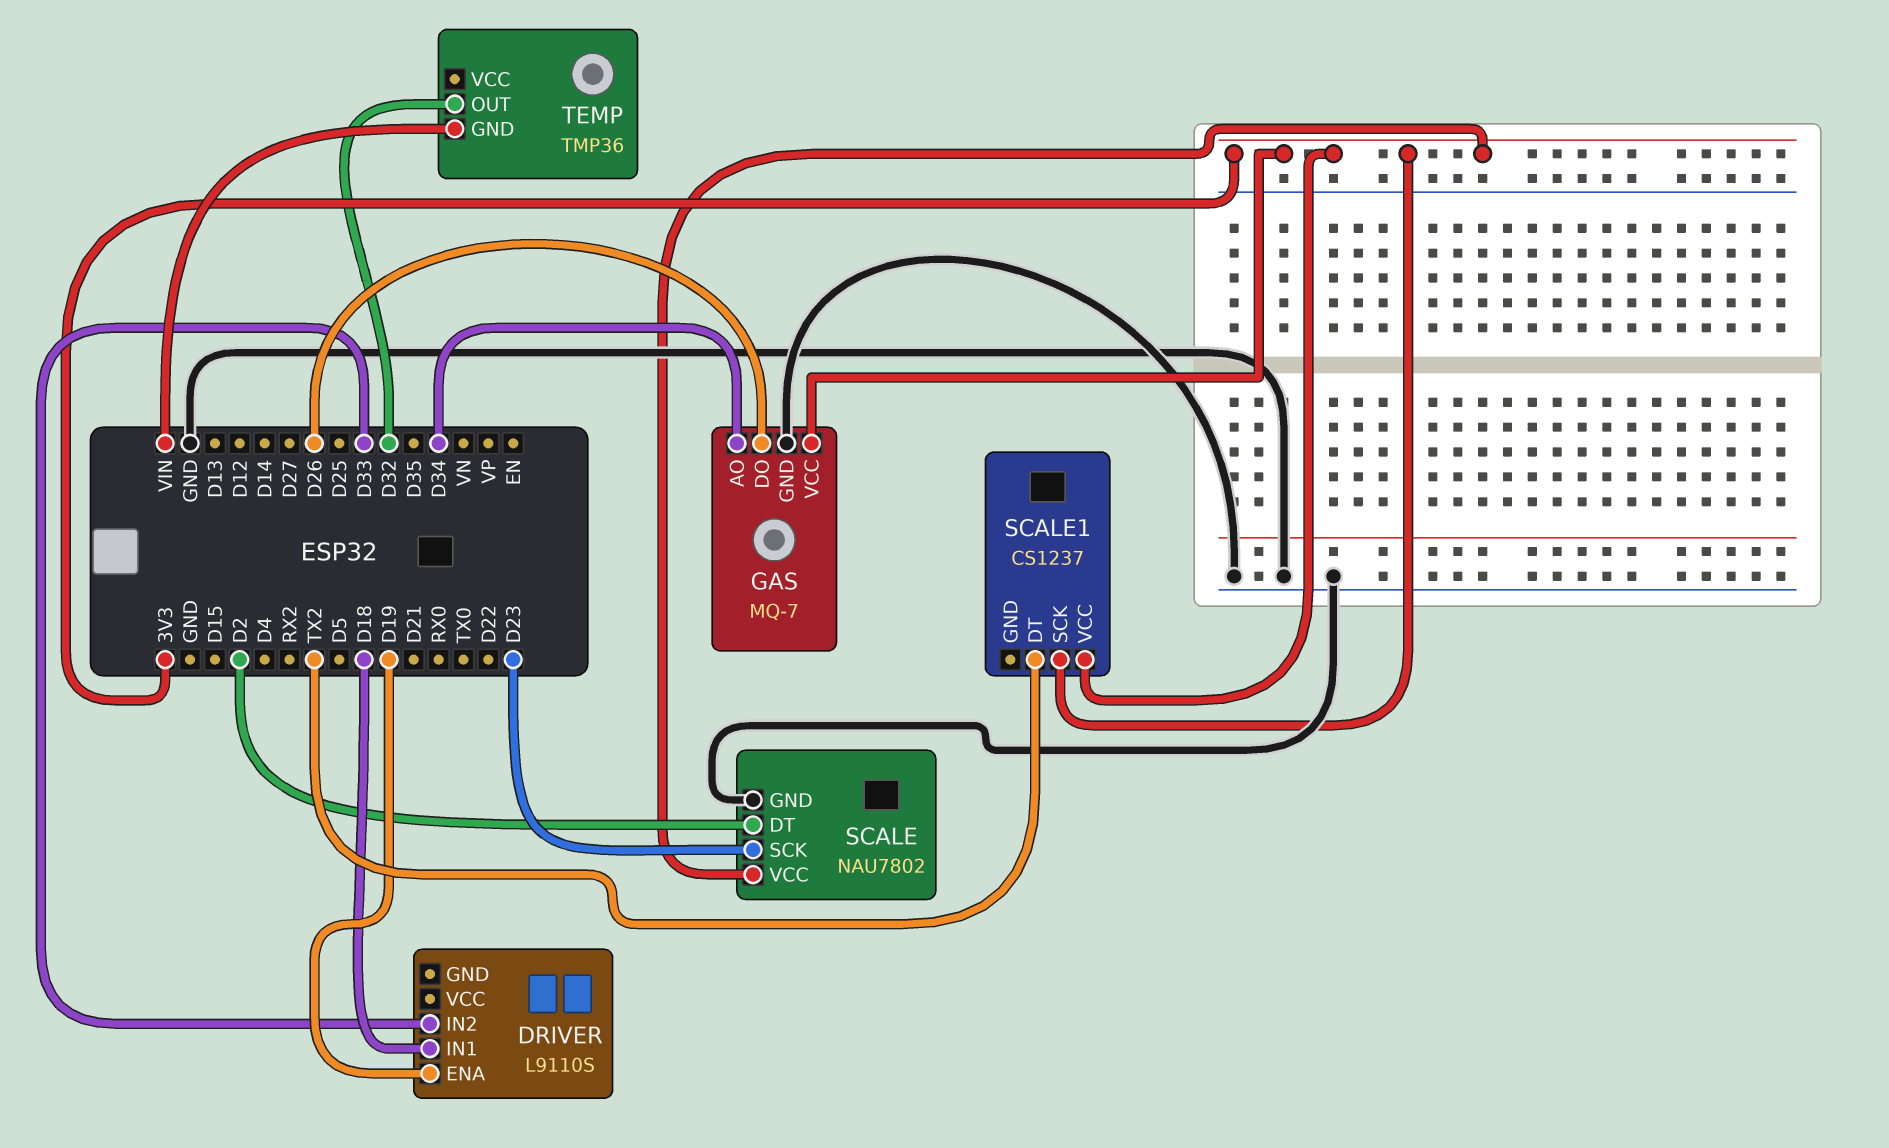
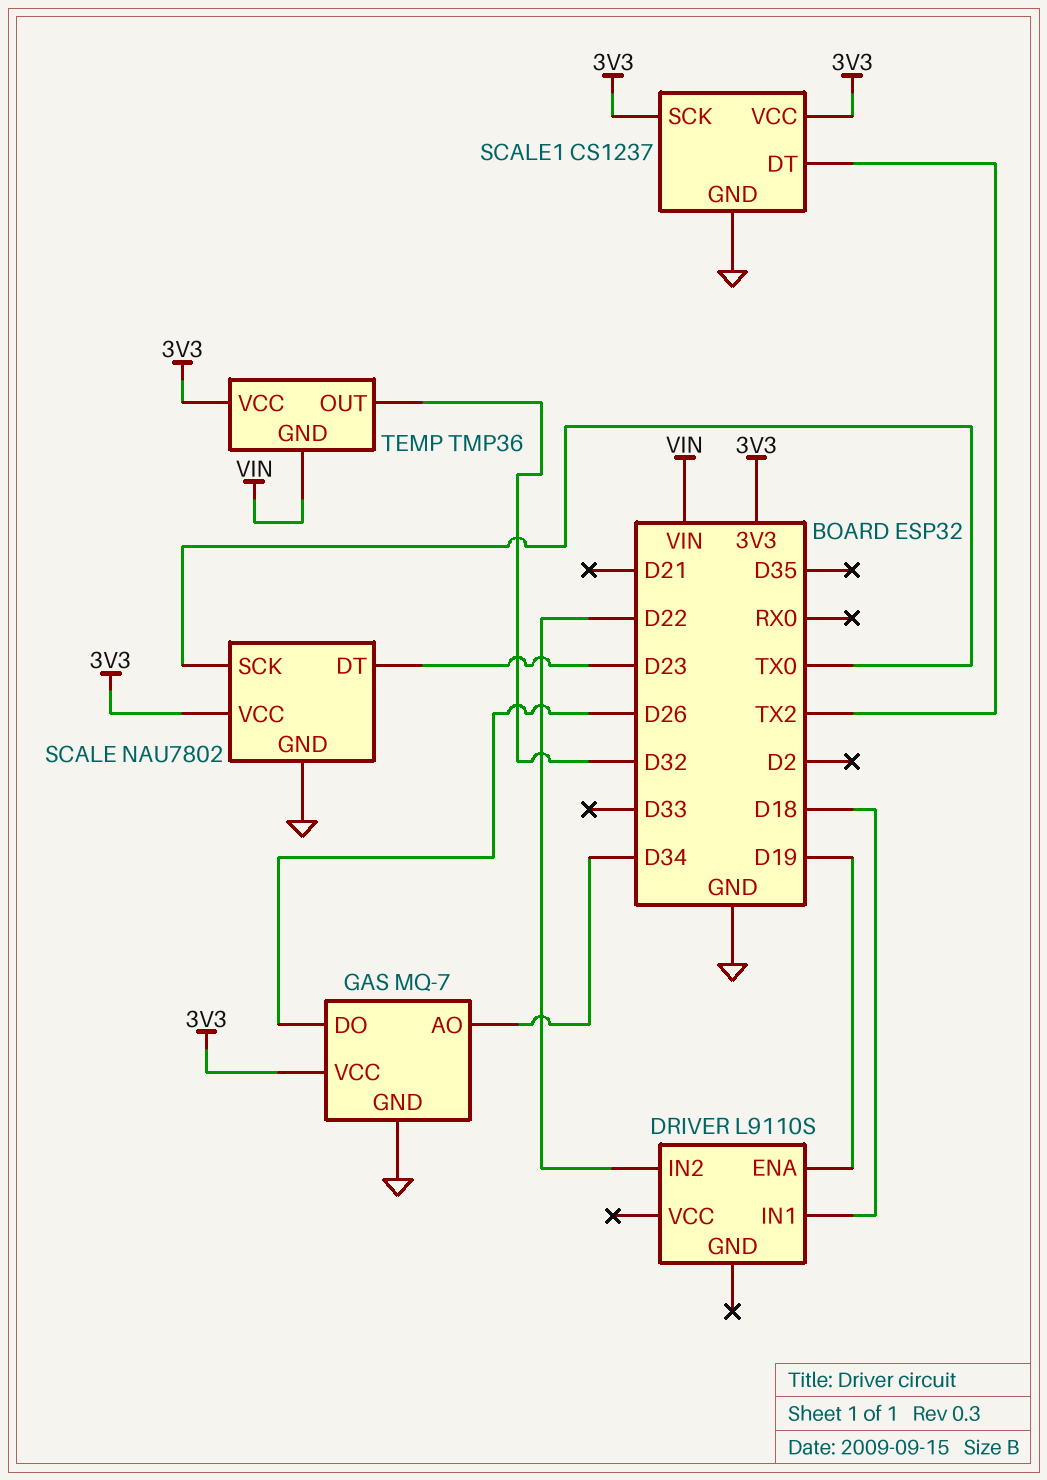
DRIVER pin IN2: D33 -> D22
SCALE pin DT: D2 -> D23
SCALE pin SCK: D23 -> TX0
SCALE1 pin GND: none -> GND
TEMP pin VCC: none -> 3V3

